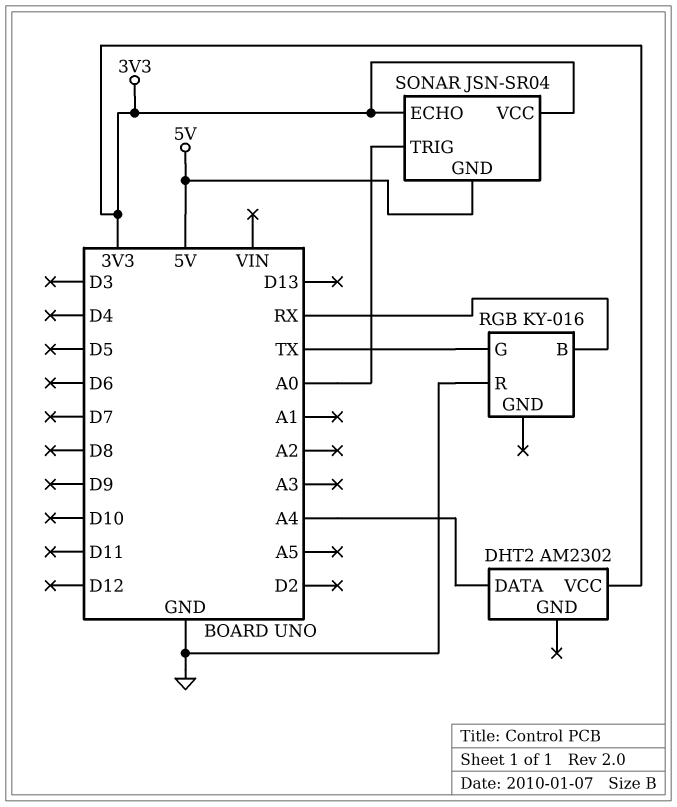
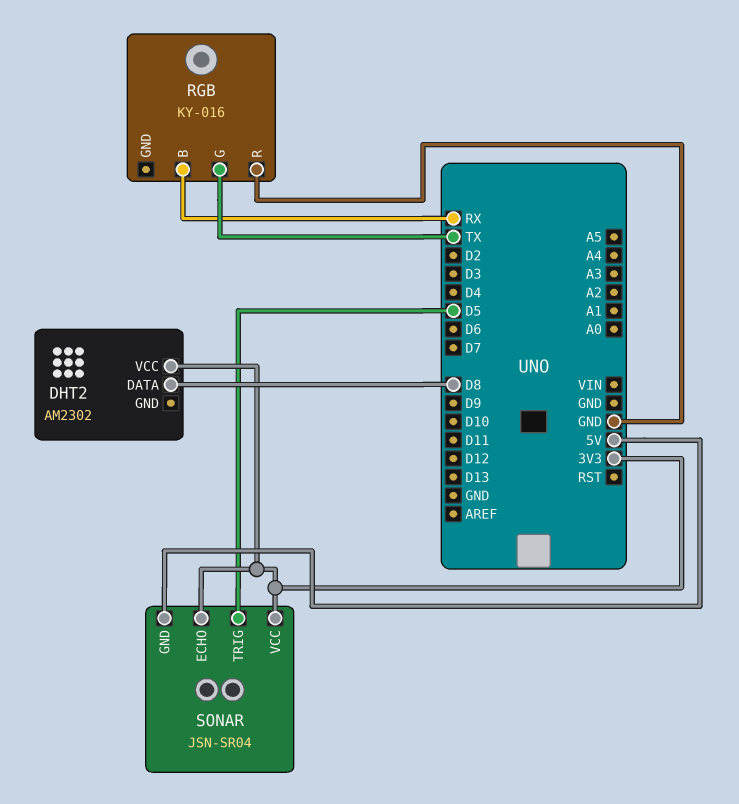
DHT2 pin DATA: A4 -> D8
SONAR pin TRIG: A0 -> D5

